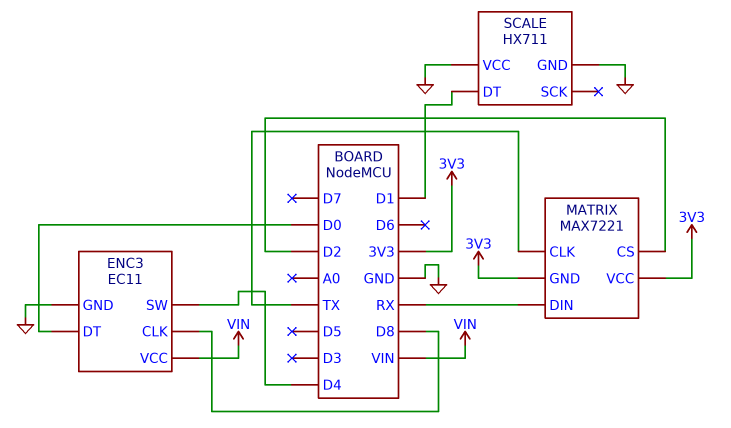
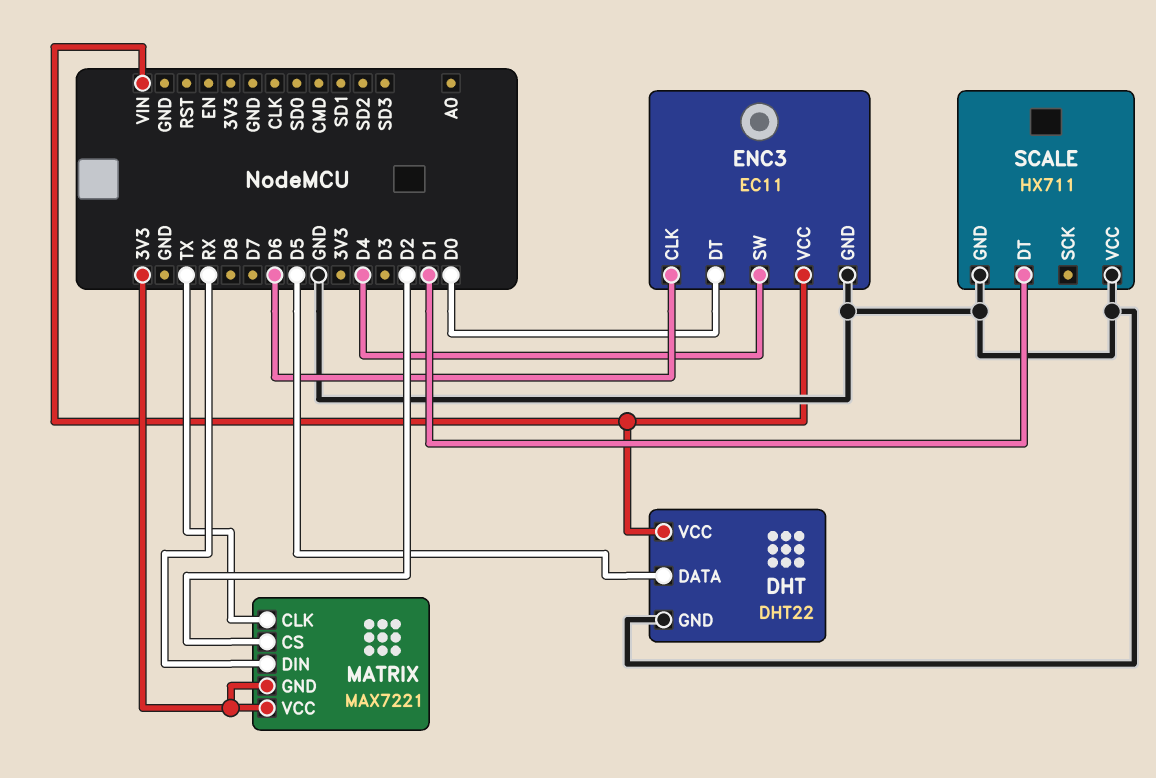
DHT: none -> DHT22
DHT pin DATA: none -> D5
DHT pin GND: none -> GND
DHT pin VCC: none -> VIN
ENC3 pin CLK: D8 -> D6

